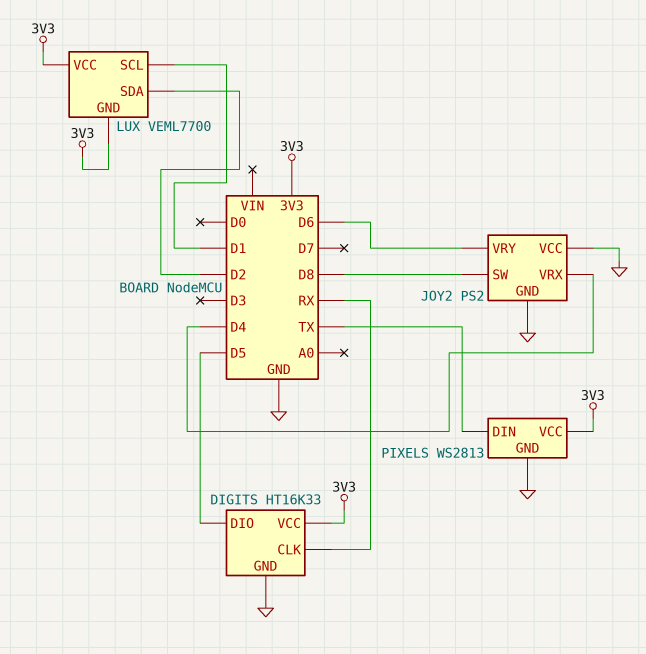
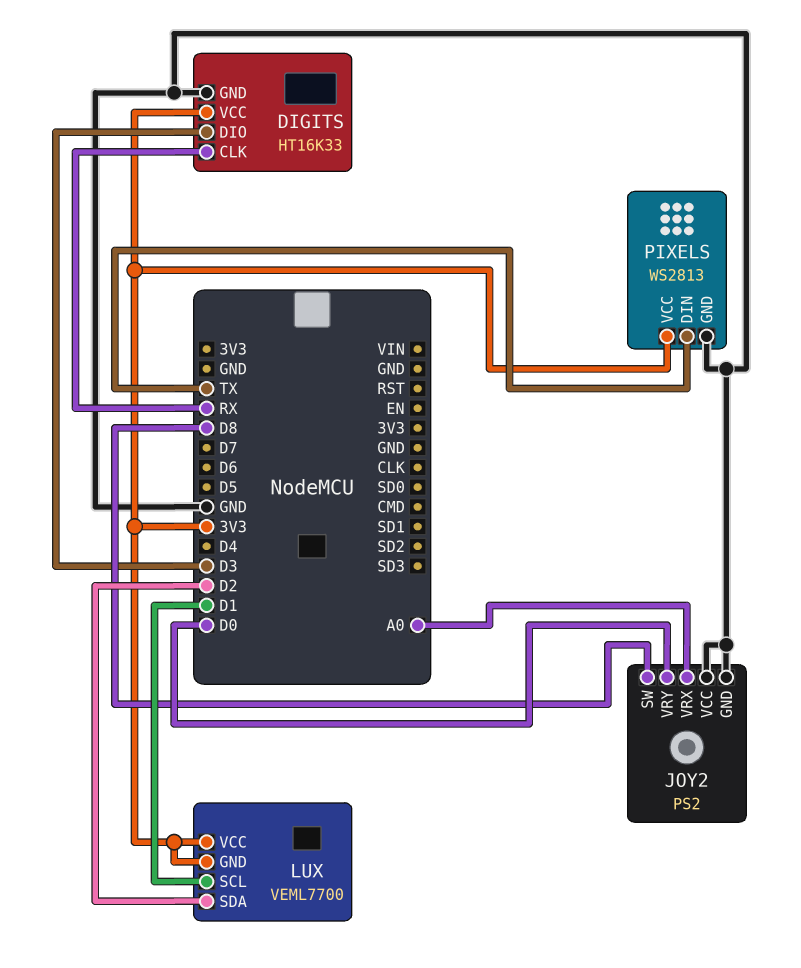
DIGITS pin DIO: D5 -> D3
JOY2 pin VRX: D4 -> A0
JOY2 pin VRY: D6 -> D0

